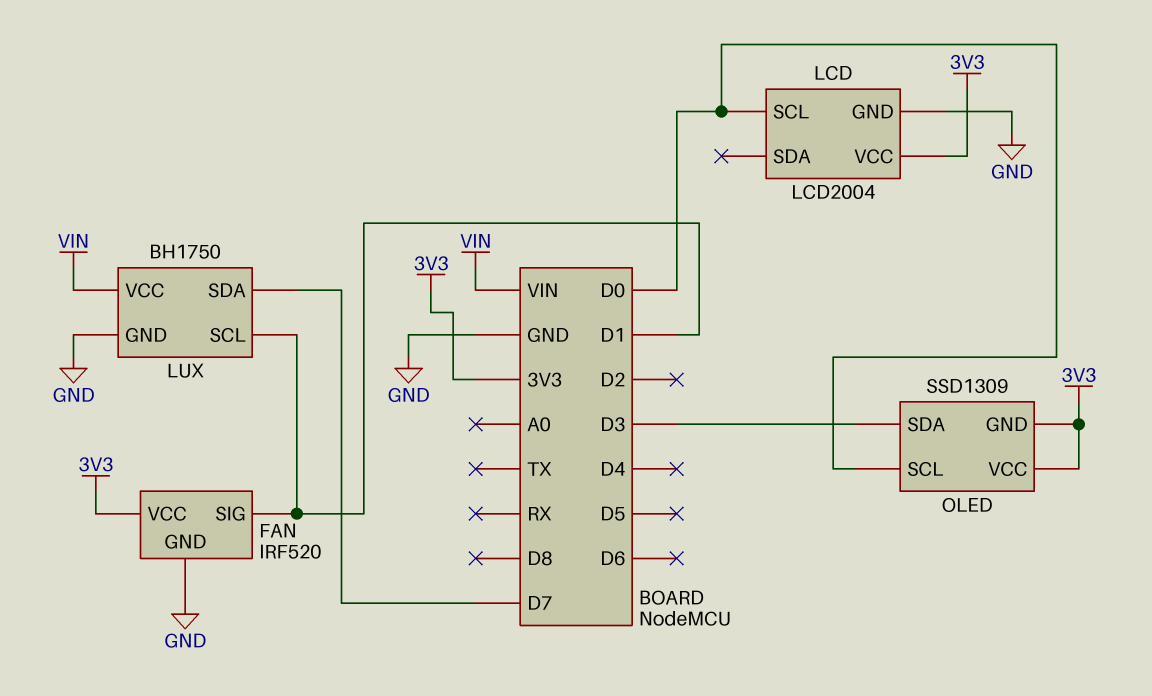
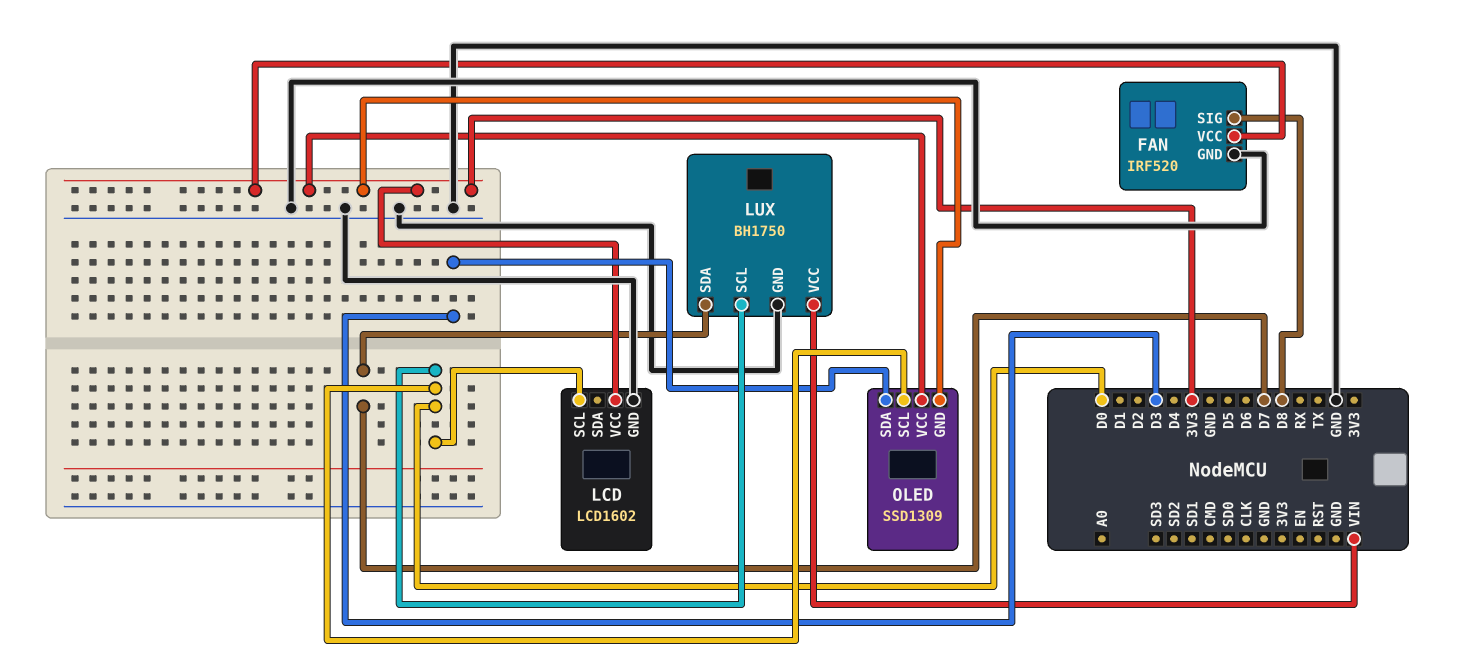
FAN pin SIG: D1 -> D8
LCD: LCD2004 -> LCD1602
LUX pin SCL: D1 -> D0

